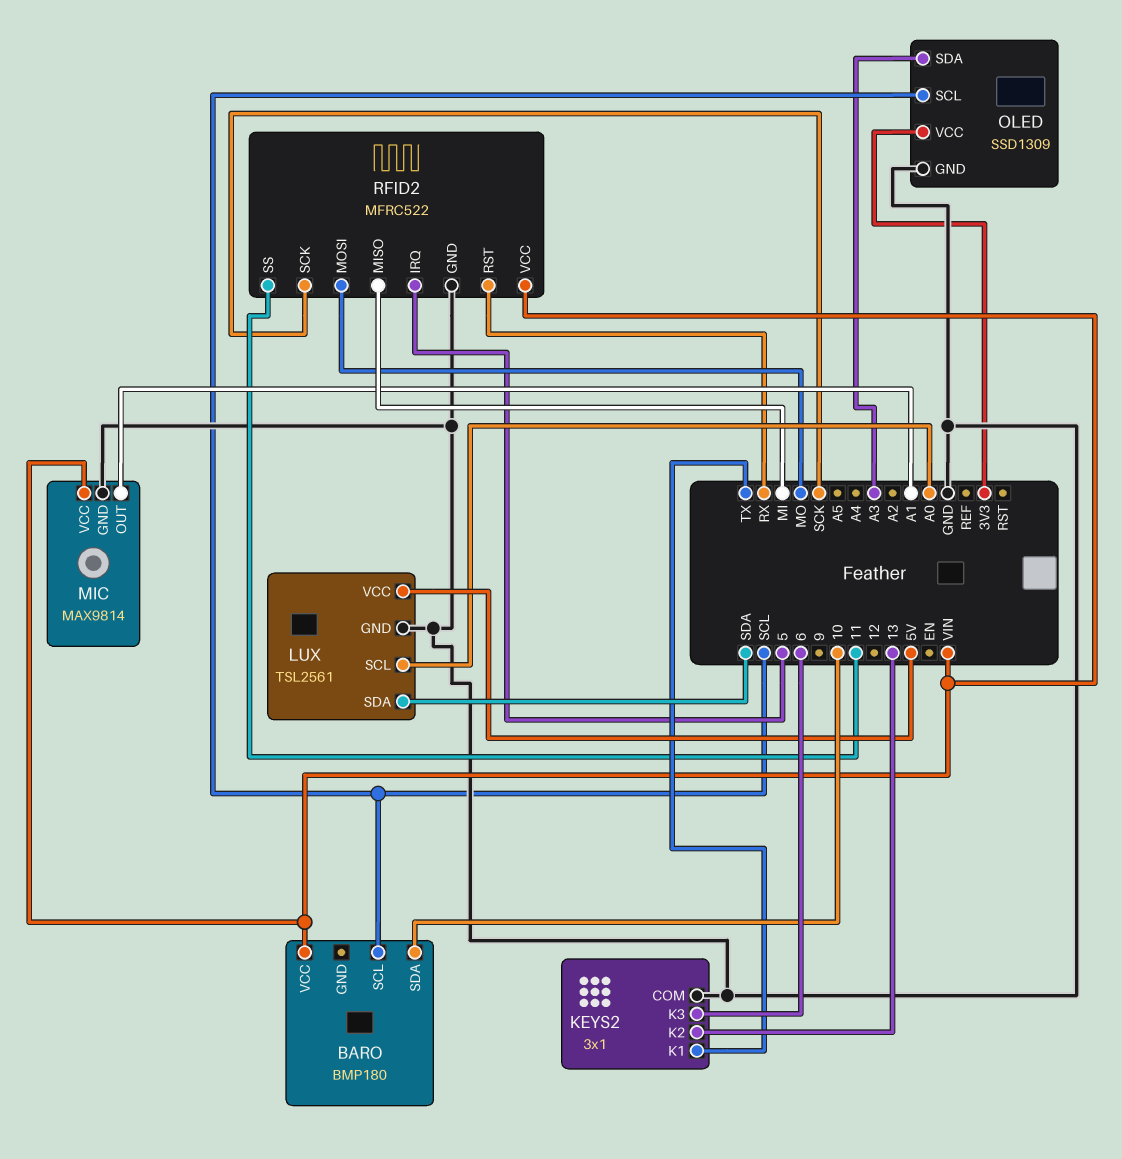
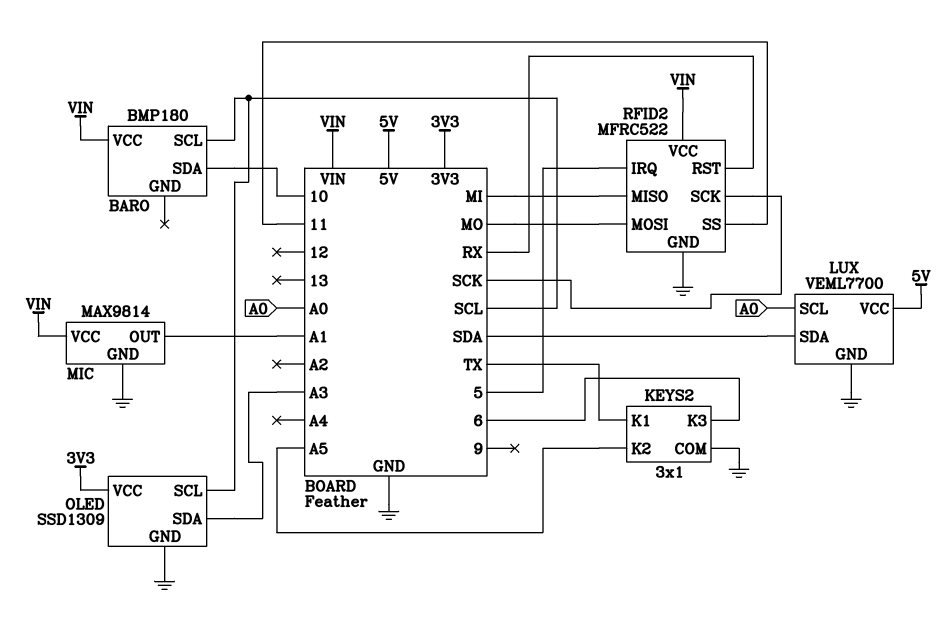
KEYS2 pin K2: 13 -> A5
LUX: TSL2561 -> VEML7700

